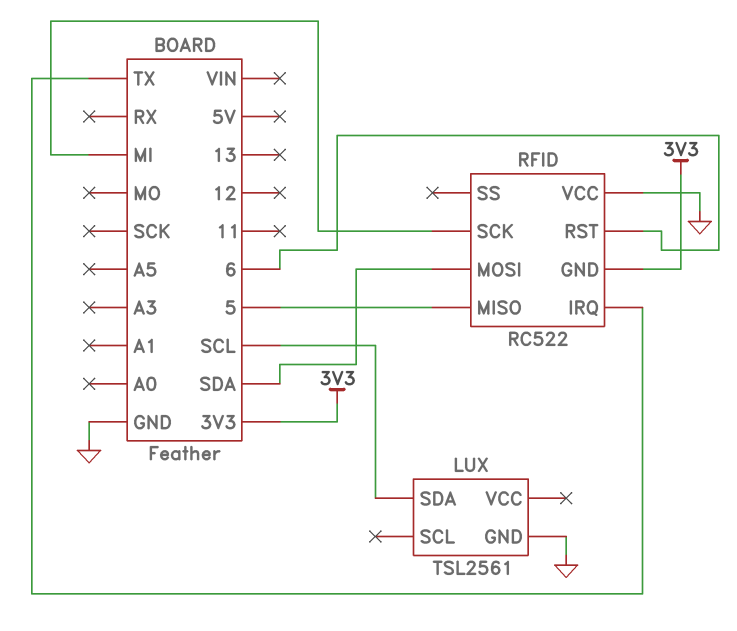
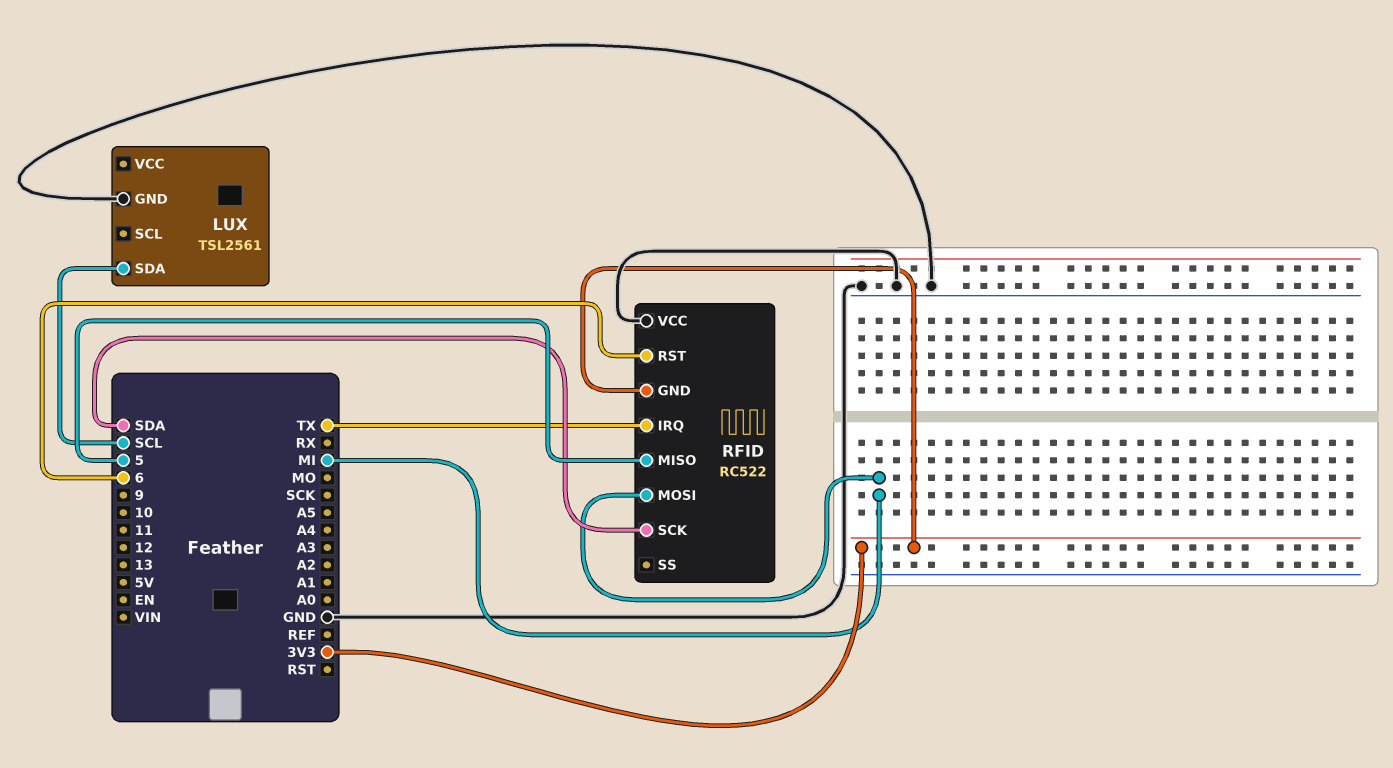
RFID pin MOSI: SDA -> MI
RFID pin SCK: MI -> SDA

